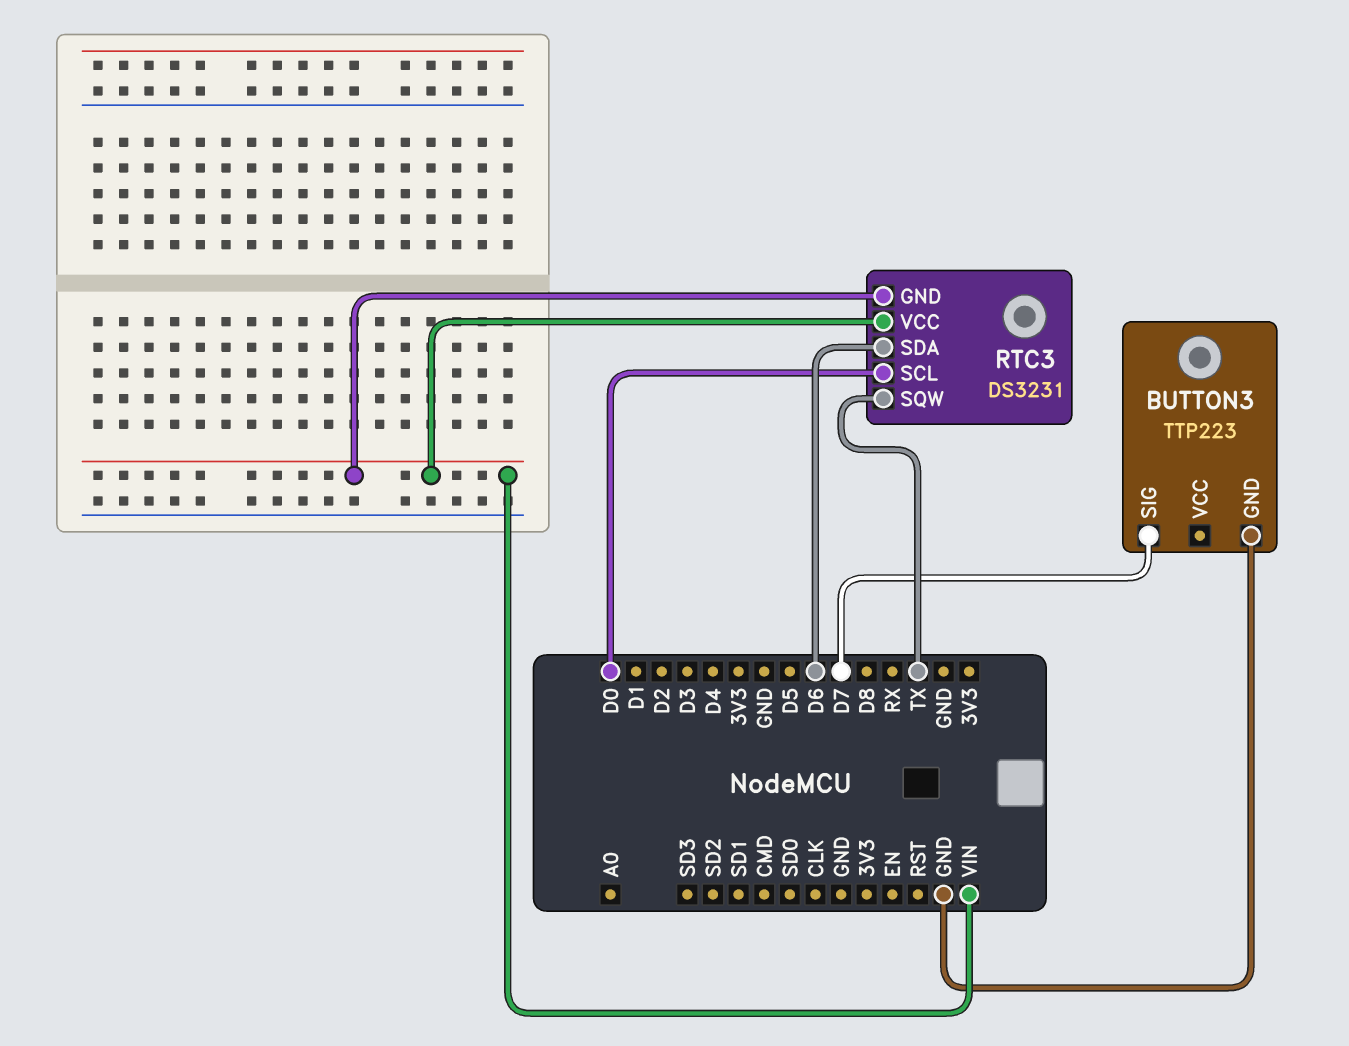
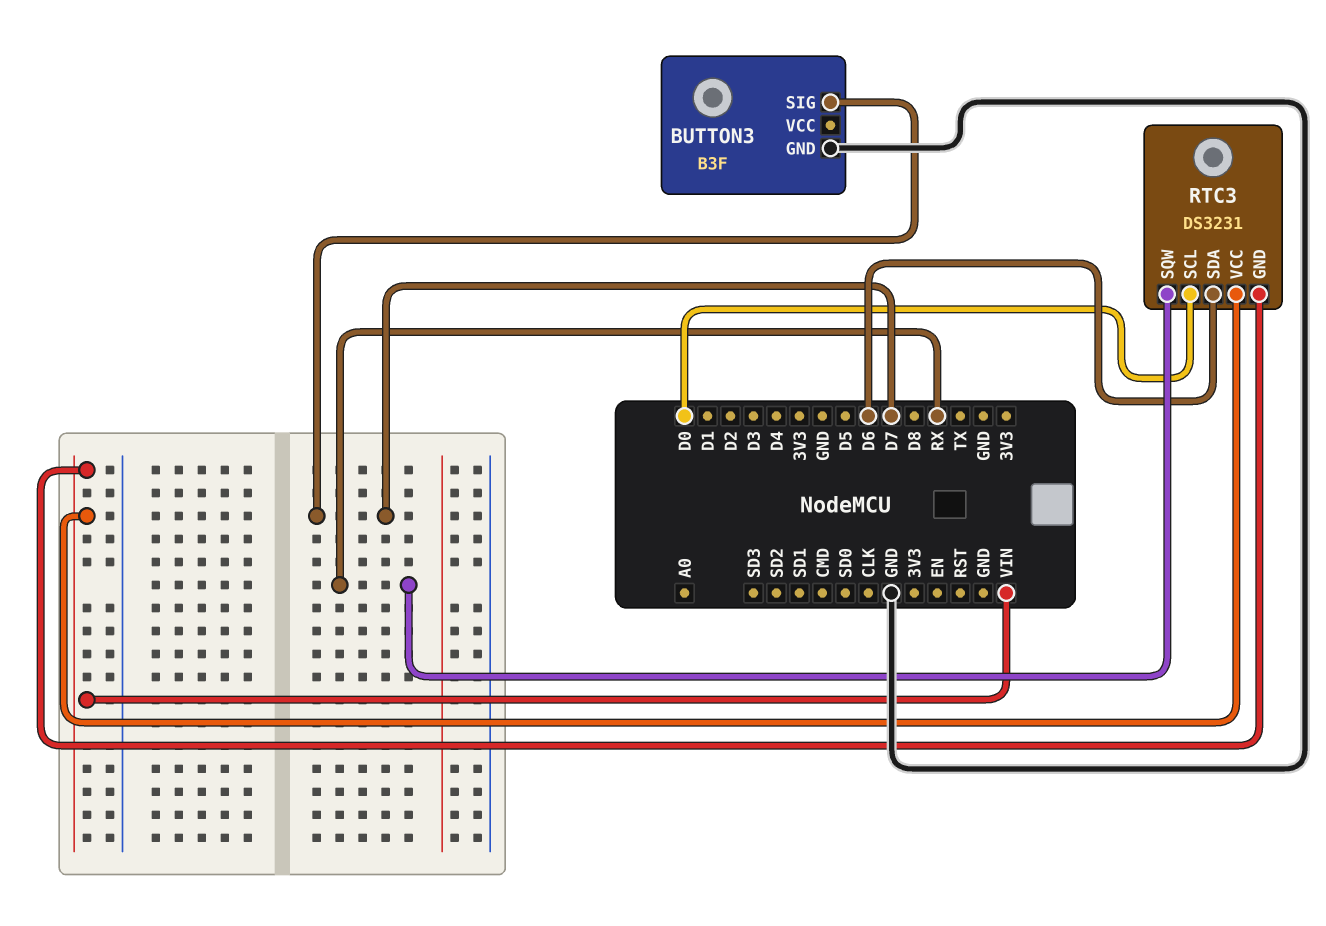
BUTTON3: TTP223 -> B3F
RTC3 pin SQW: TX -> RX

